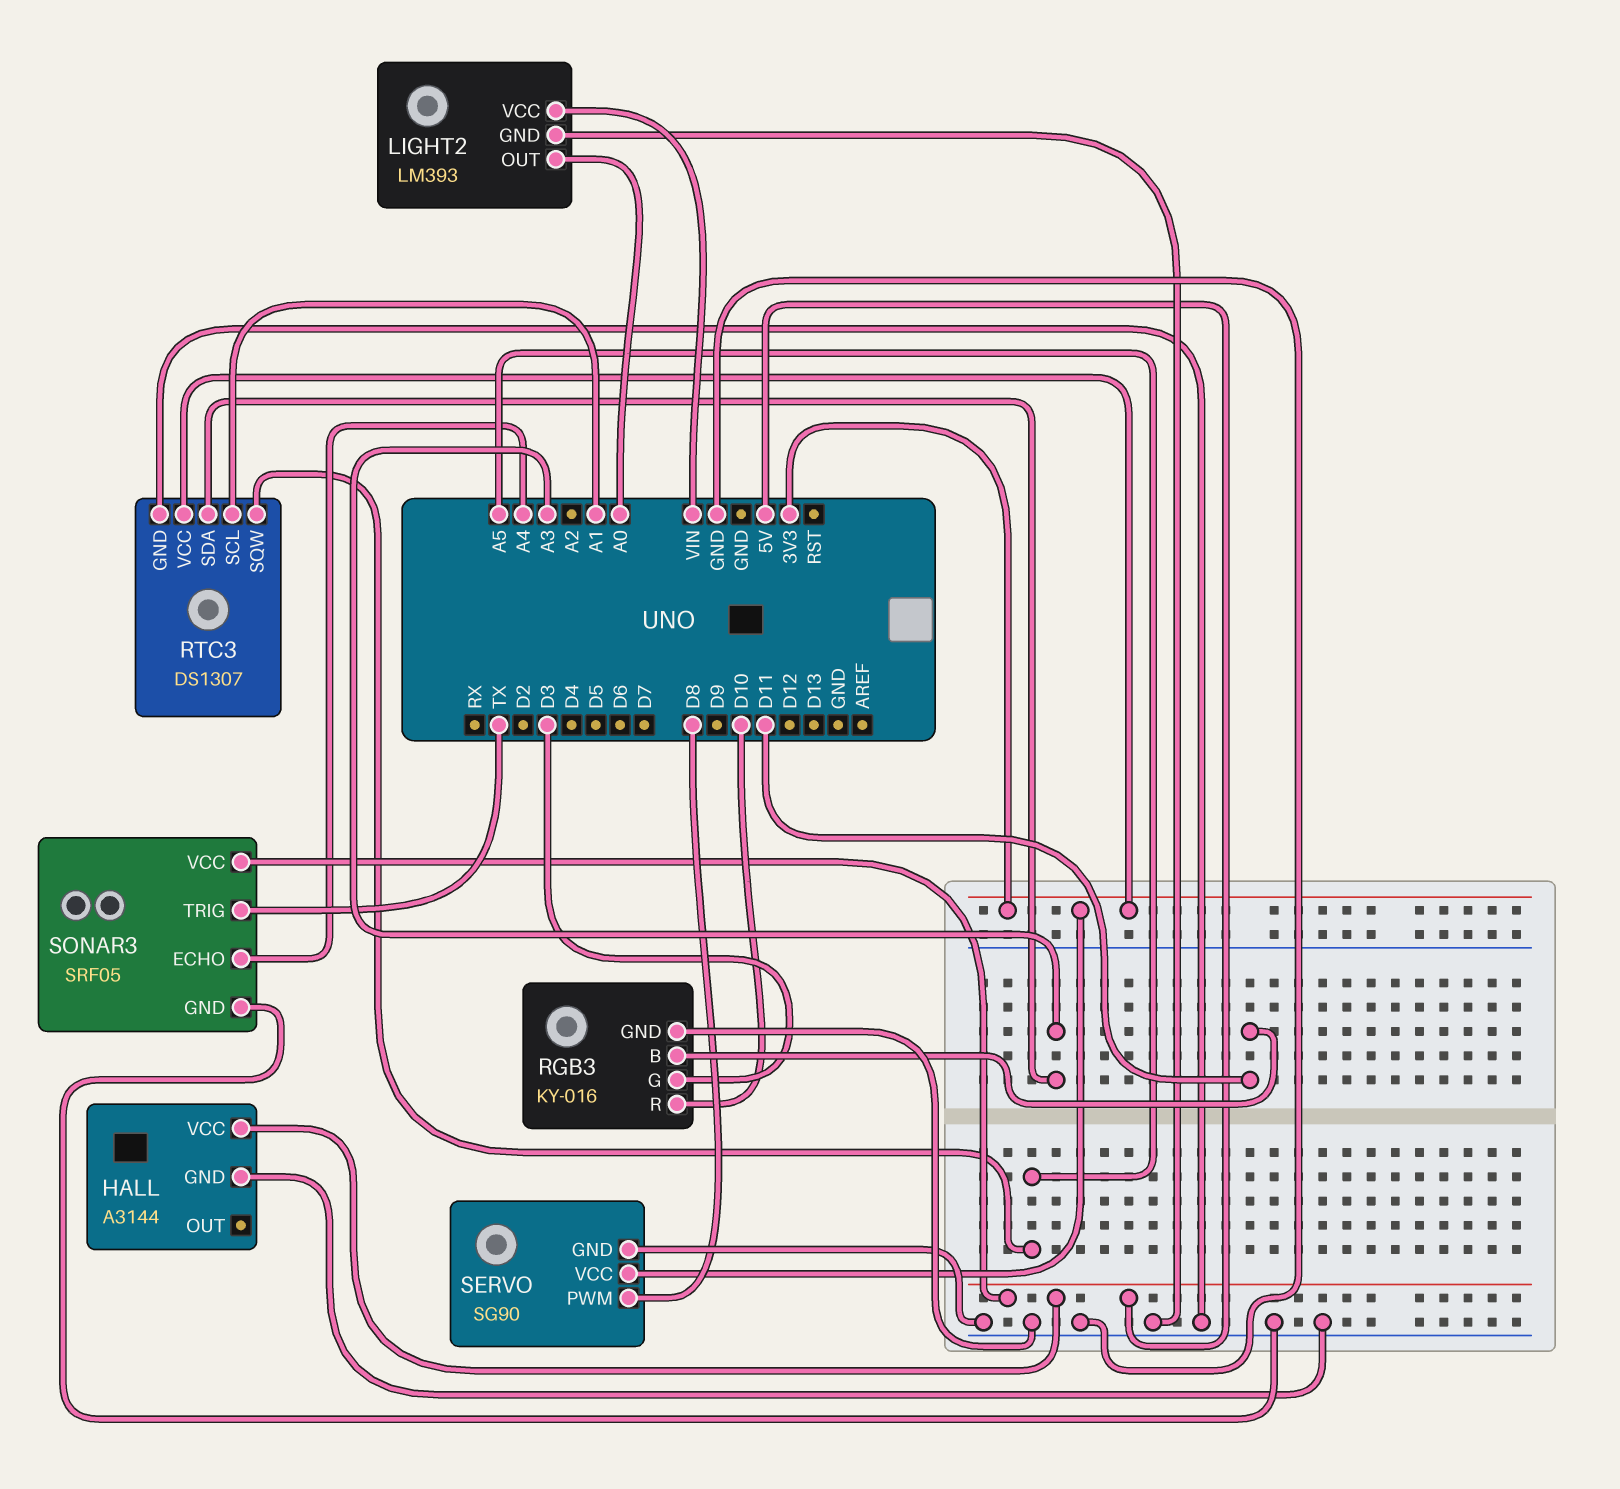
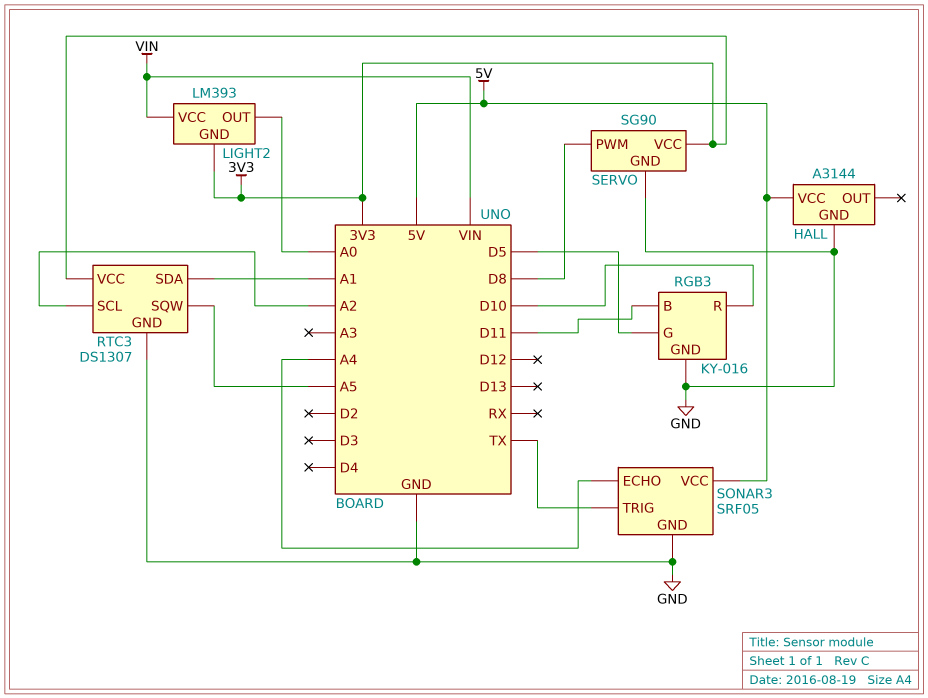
LIGHT2 pin GND: GND -> 3V3
RGB3 pin G: D3 -> D5
RTC3 pin SCL: A1 -> A2
RTC3 pin SDA: A3 -> A1

